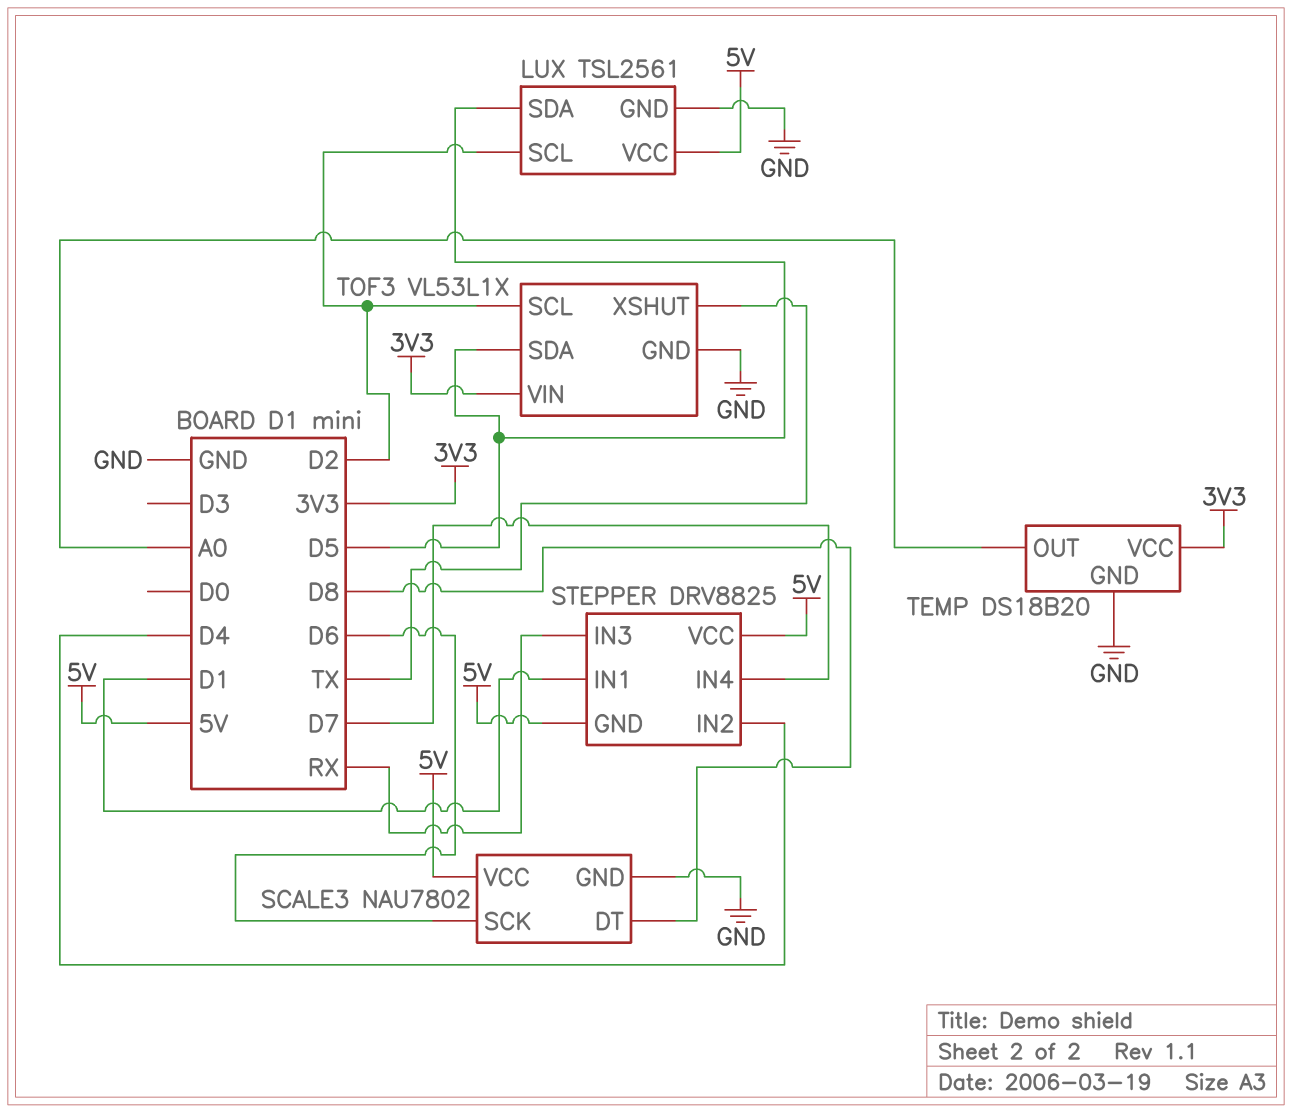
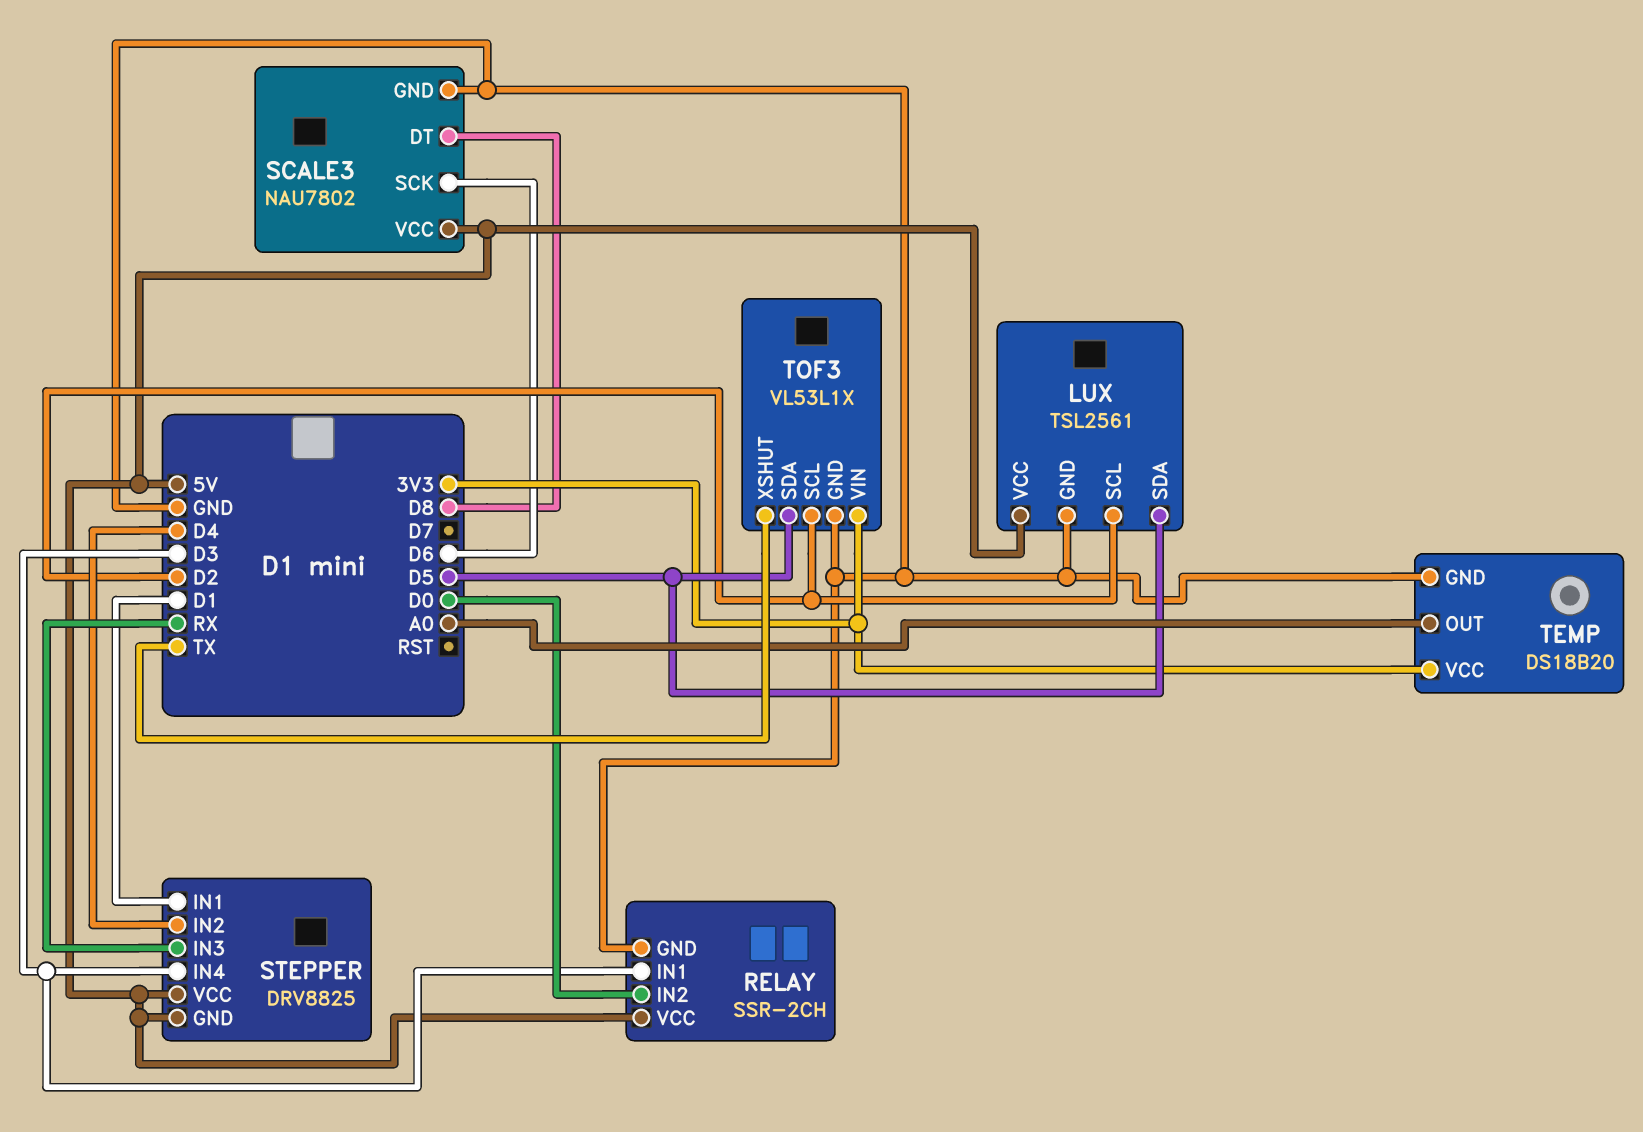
RELAY: none -> SSR-2CH
RELAY pin GND: none -> GND
RELAY pin IN1: none -> D3
RELAY pin IN2: none -> D0
RELAY pin VCC: none -> 5V
STEPPER pin IN4: D7 -> D3

